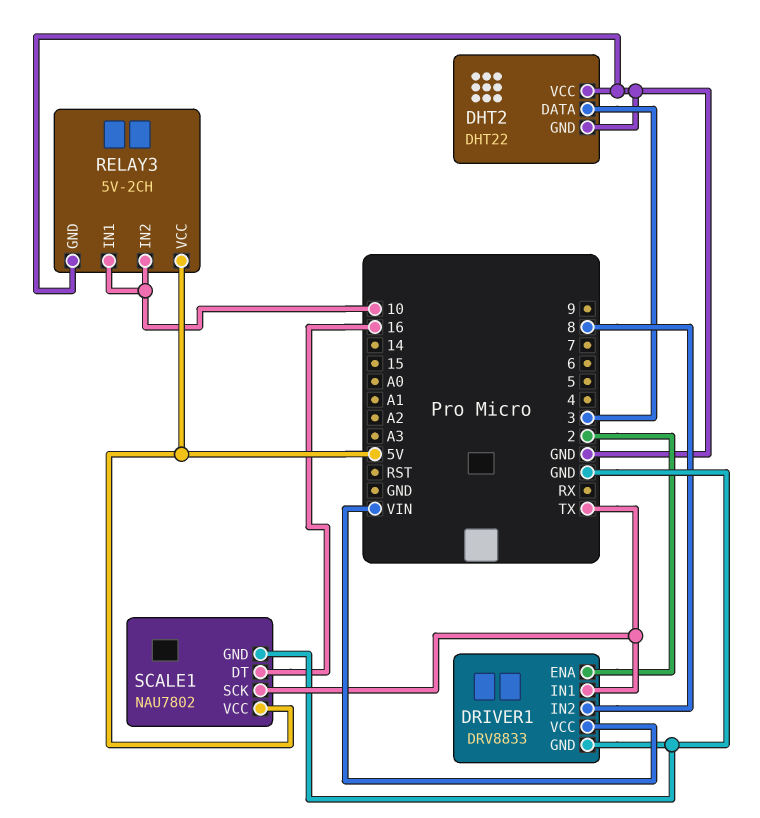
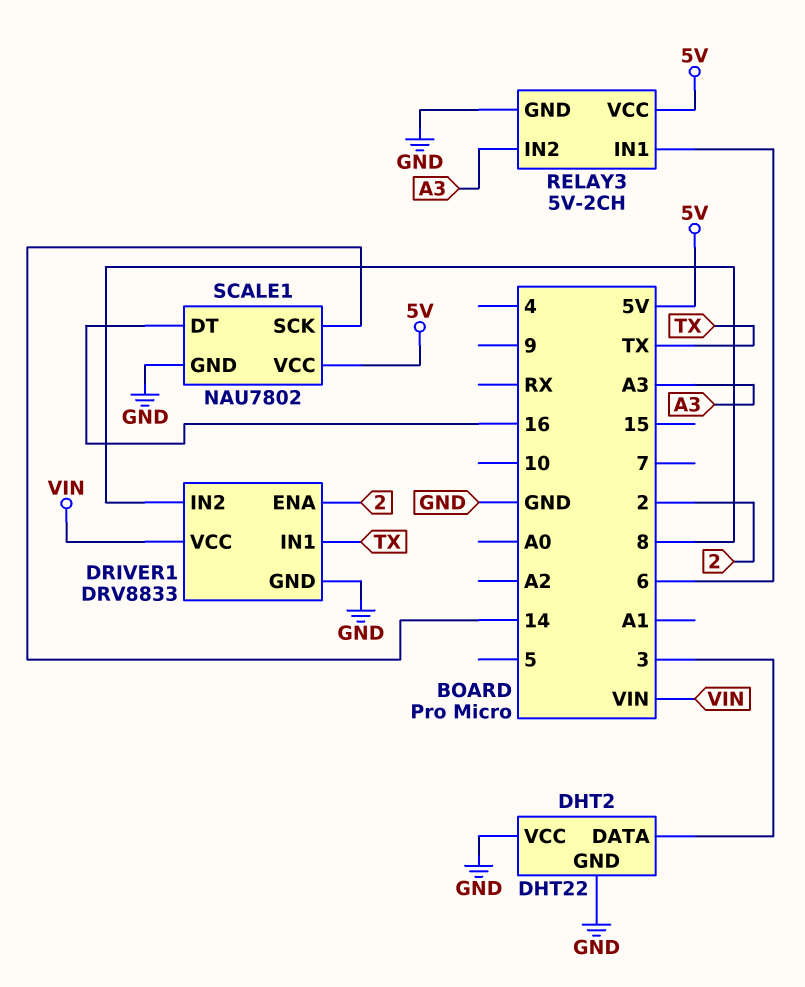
RELAY3 pin IN1: 10 -> 6
RELAY3 pin IN2: 10 -> A3
SCALE1 pin SCK: TX -> 14

